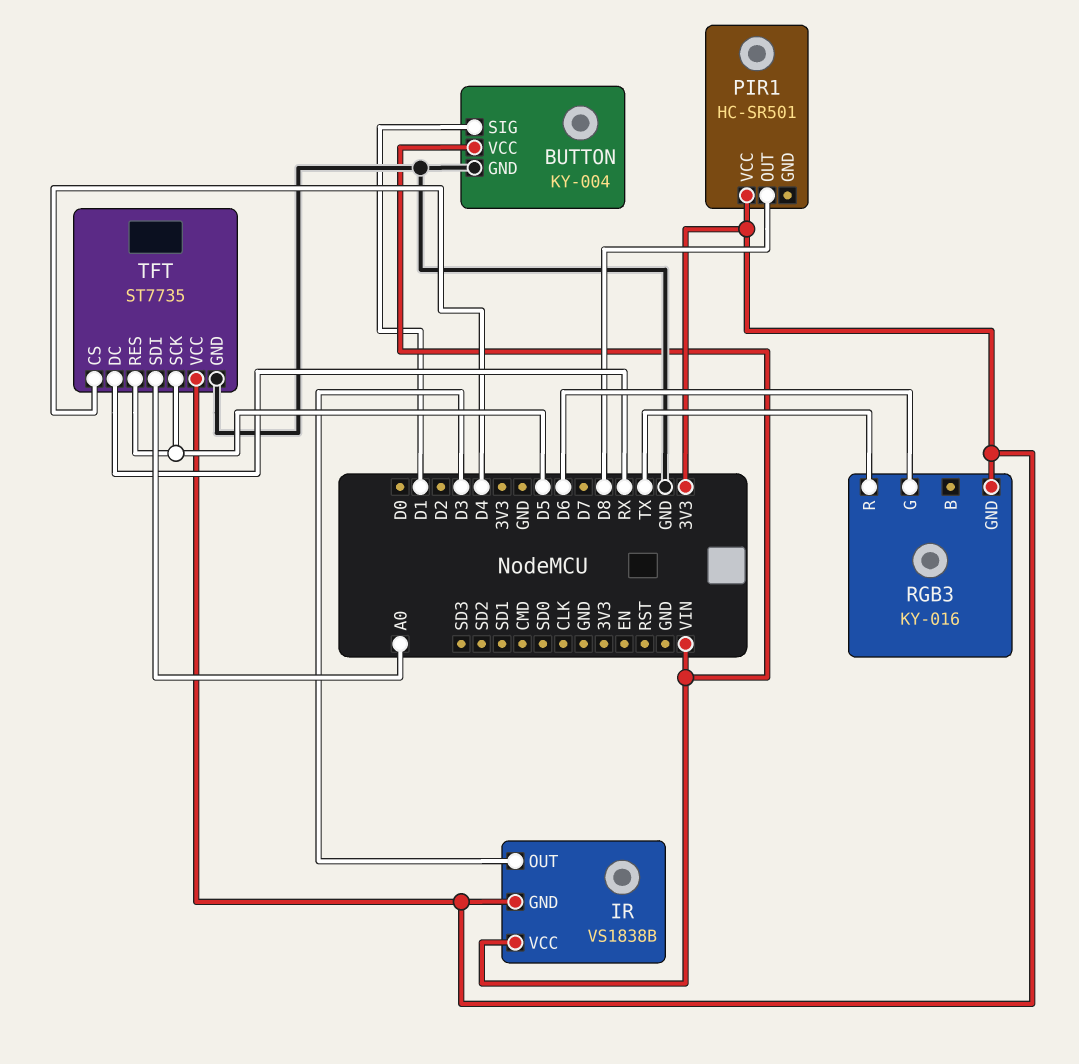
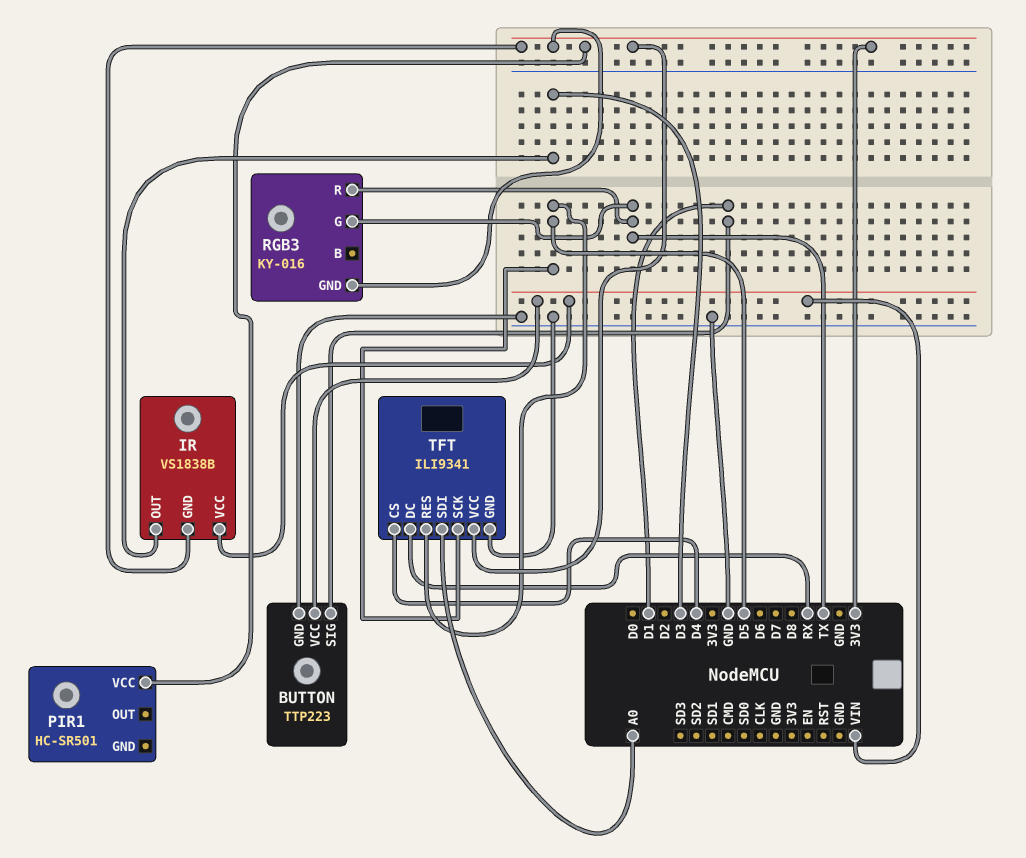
BUTTON: KY-004 -> TTP223
PIR1 pin OUT: D8 -> none
RGB3 pin G: D6 -> TX
TFT: ST7735 -> ILI9341

